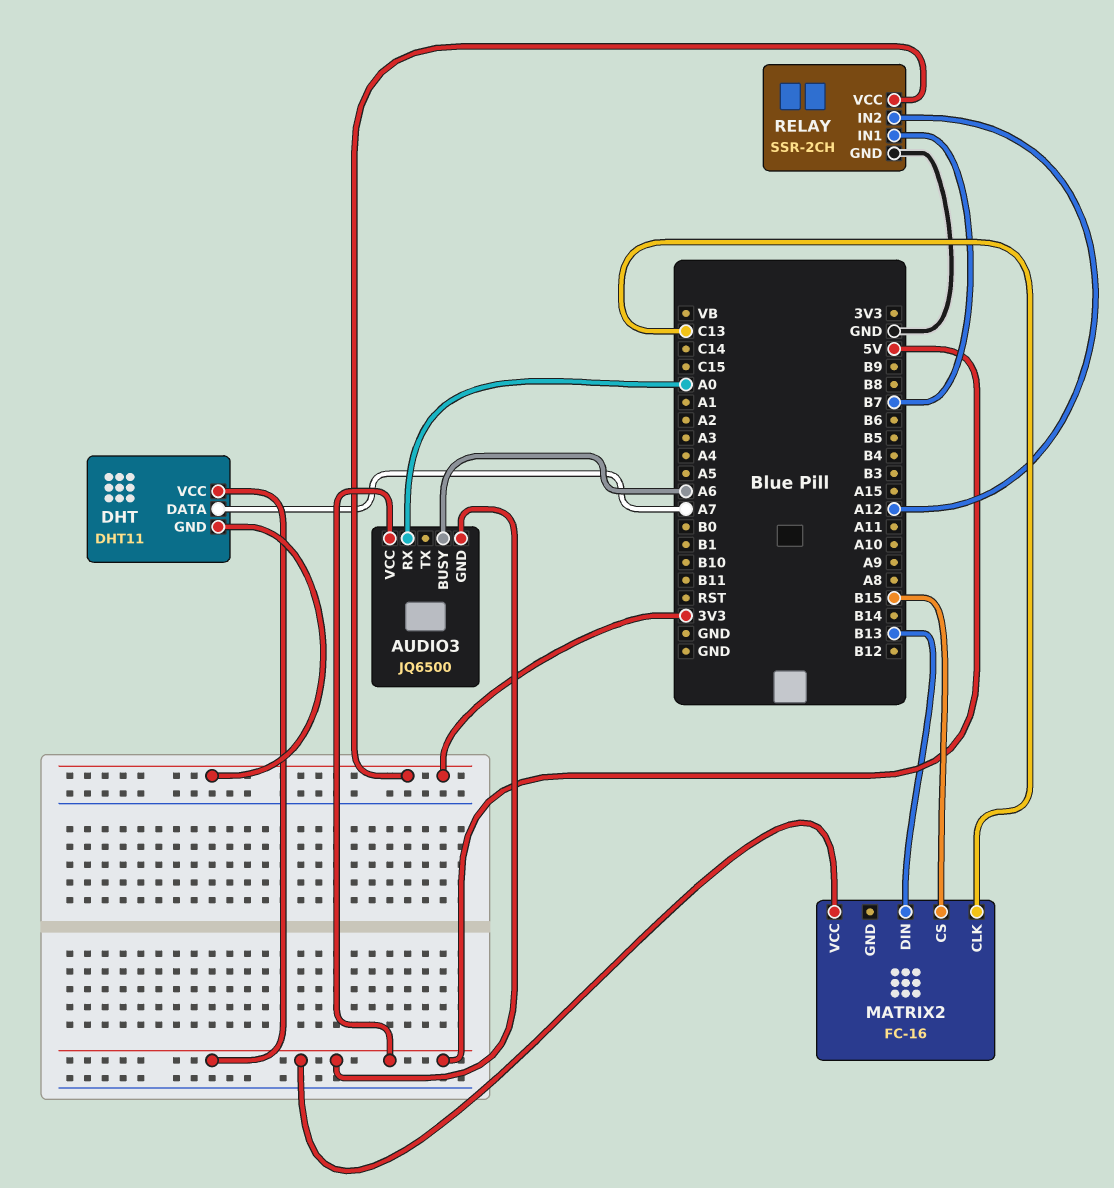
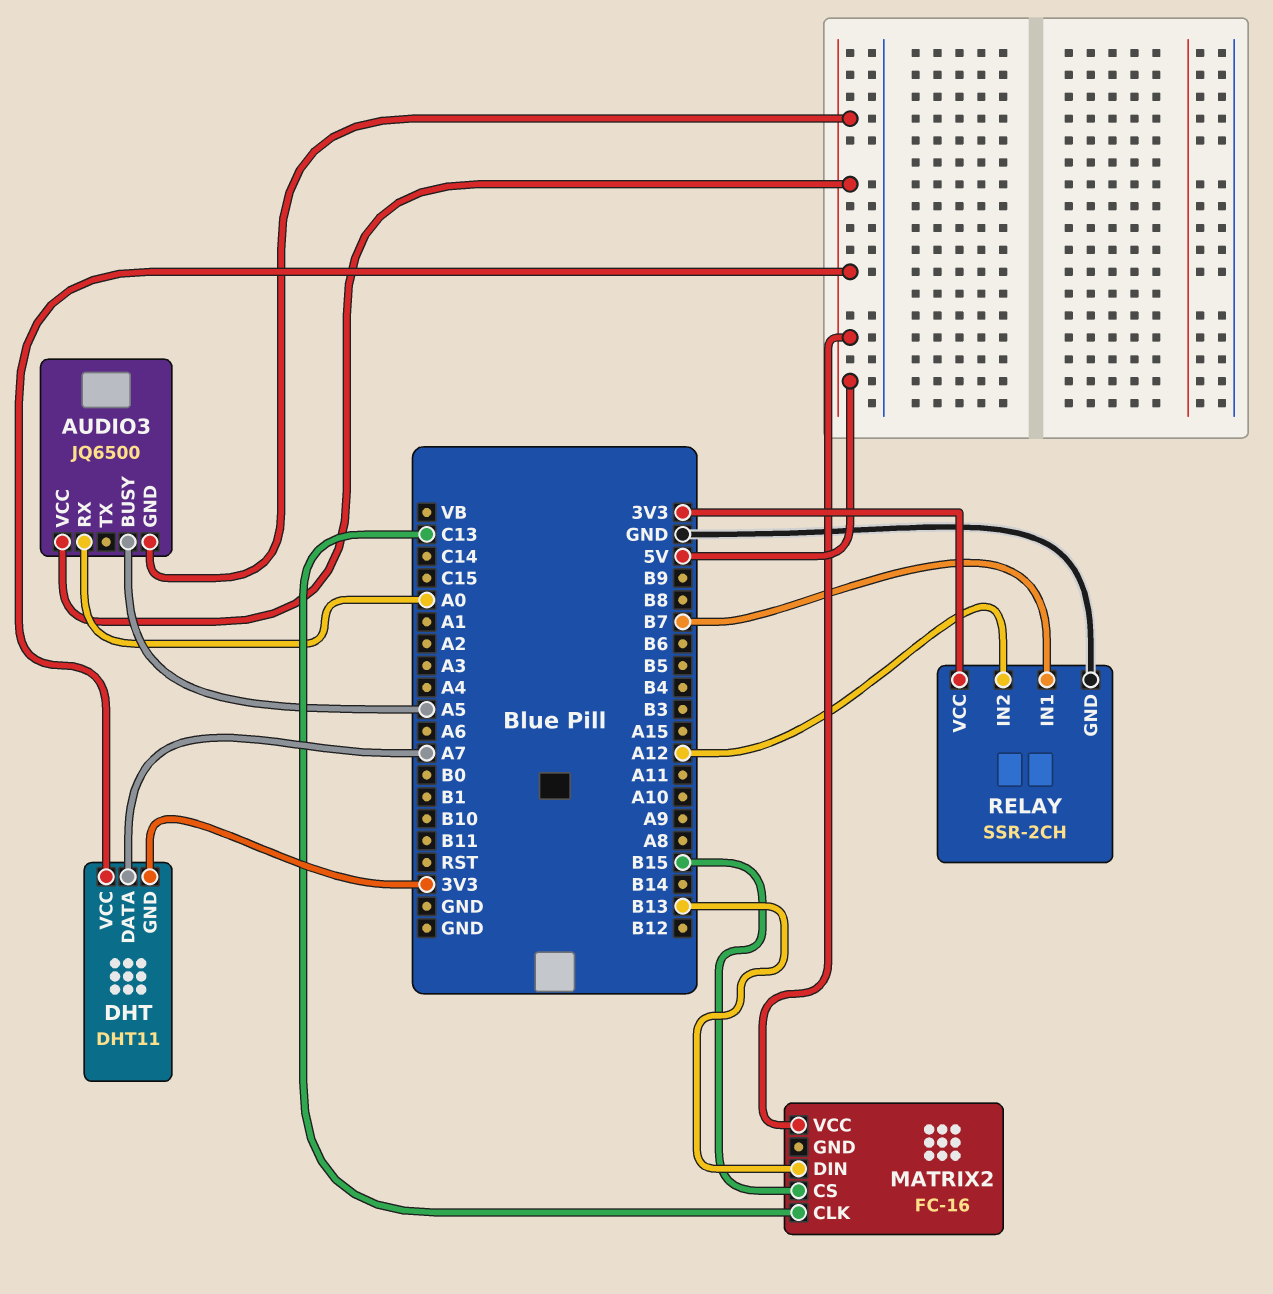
AUDIO3 pin BUSY: A6 -> A5

